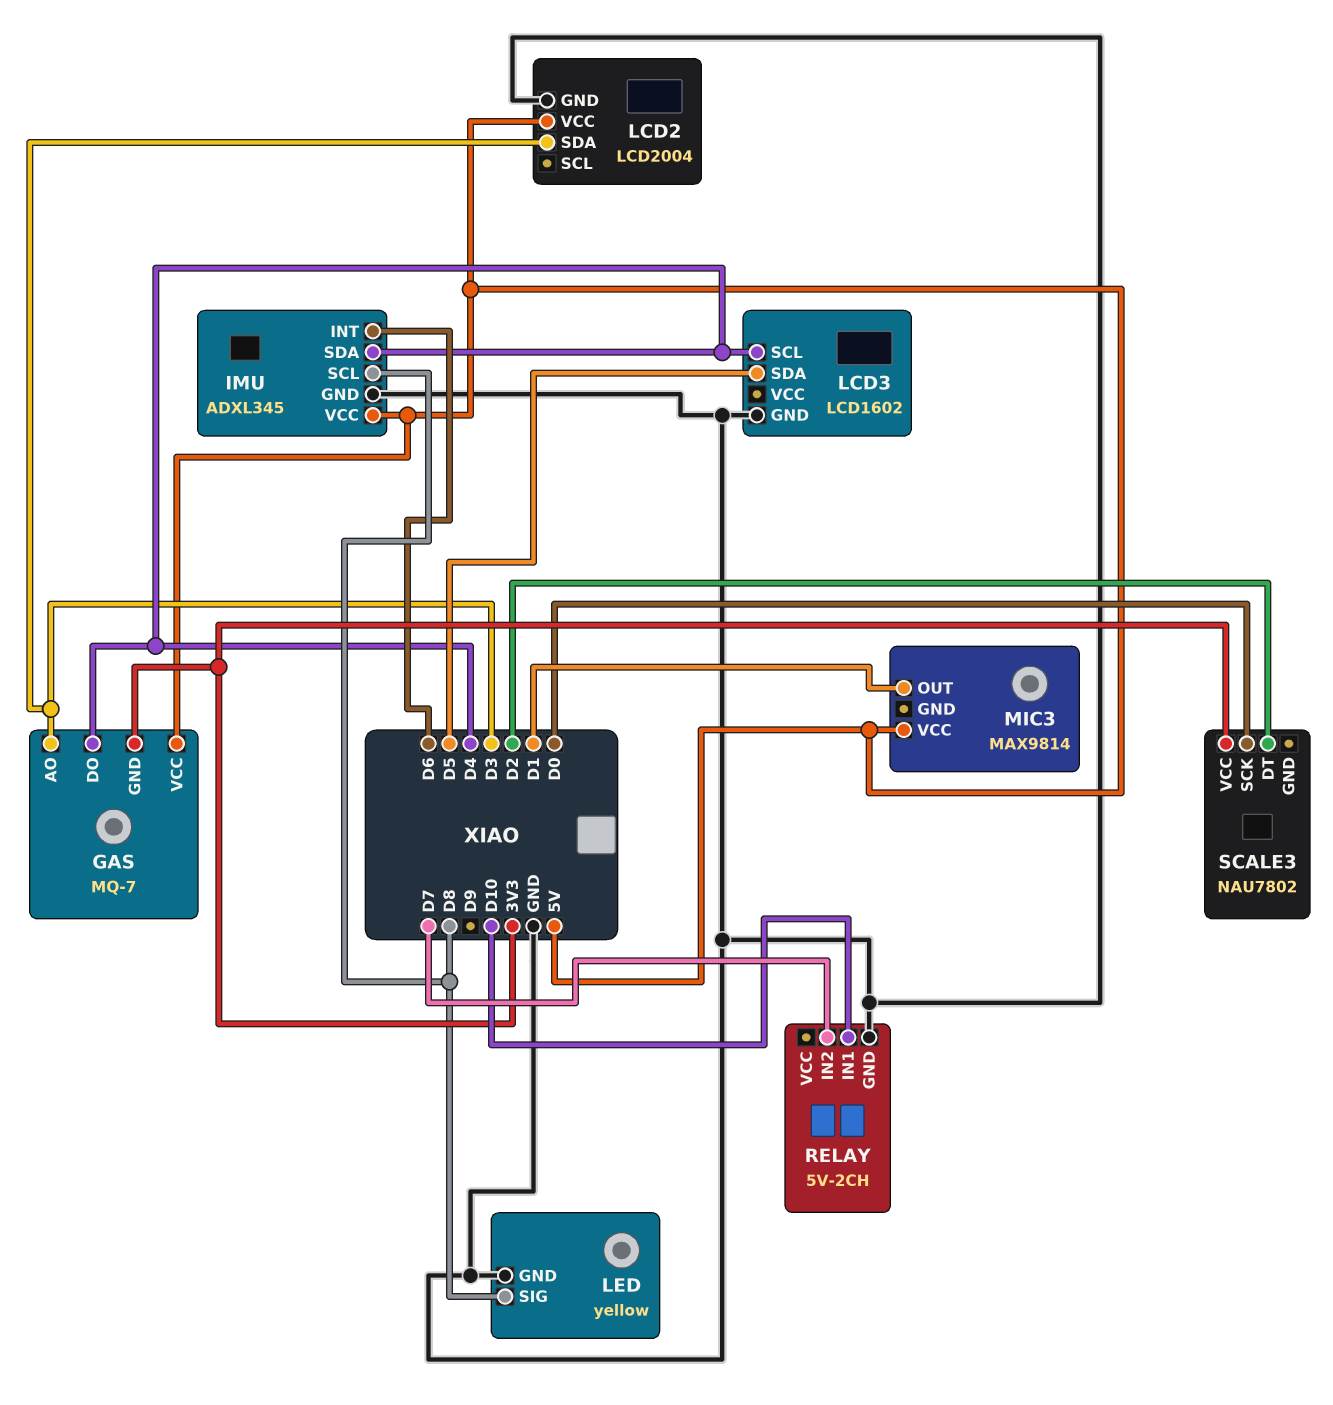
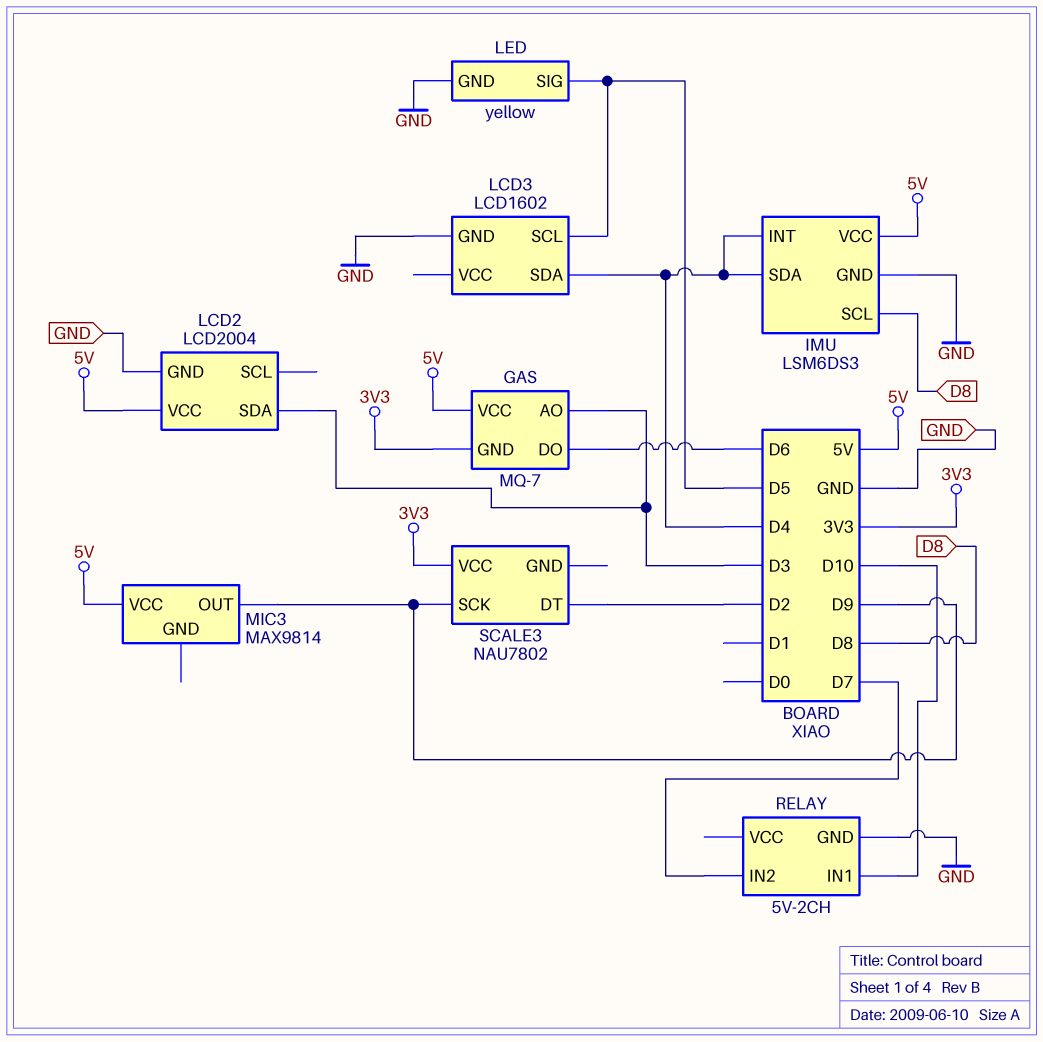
GAS pin DO: D4 -> D6
IMU: ADXL345 -> LSM6DS3
IMU pin INT: D6 -> D4
LCD3 pin SCL: D4 -> D5
LCD3 pin SDA: D5 -> D4
LED pin SIG: D8 -> D5
MIC3 pin OUT: D1 -> D9
SCALE3 pin SCK: D0 -> D9

